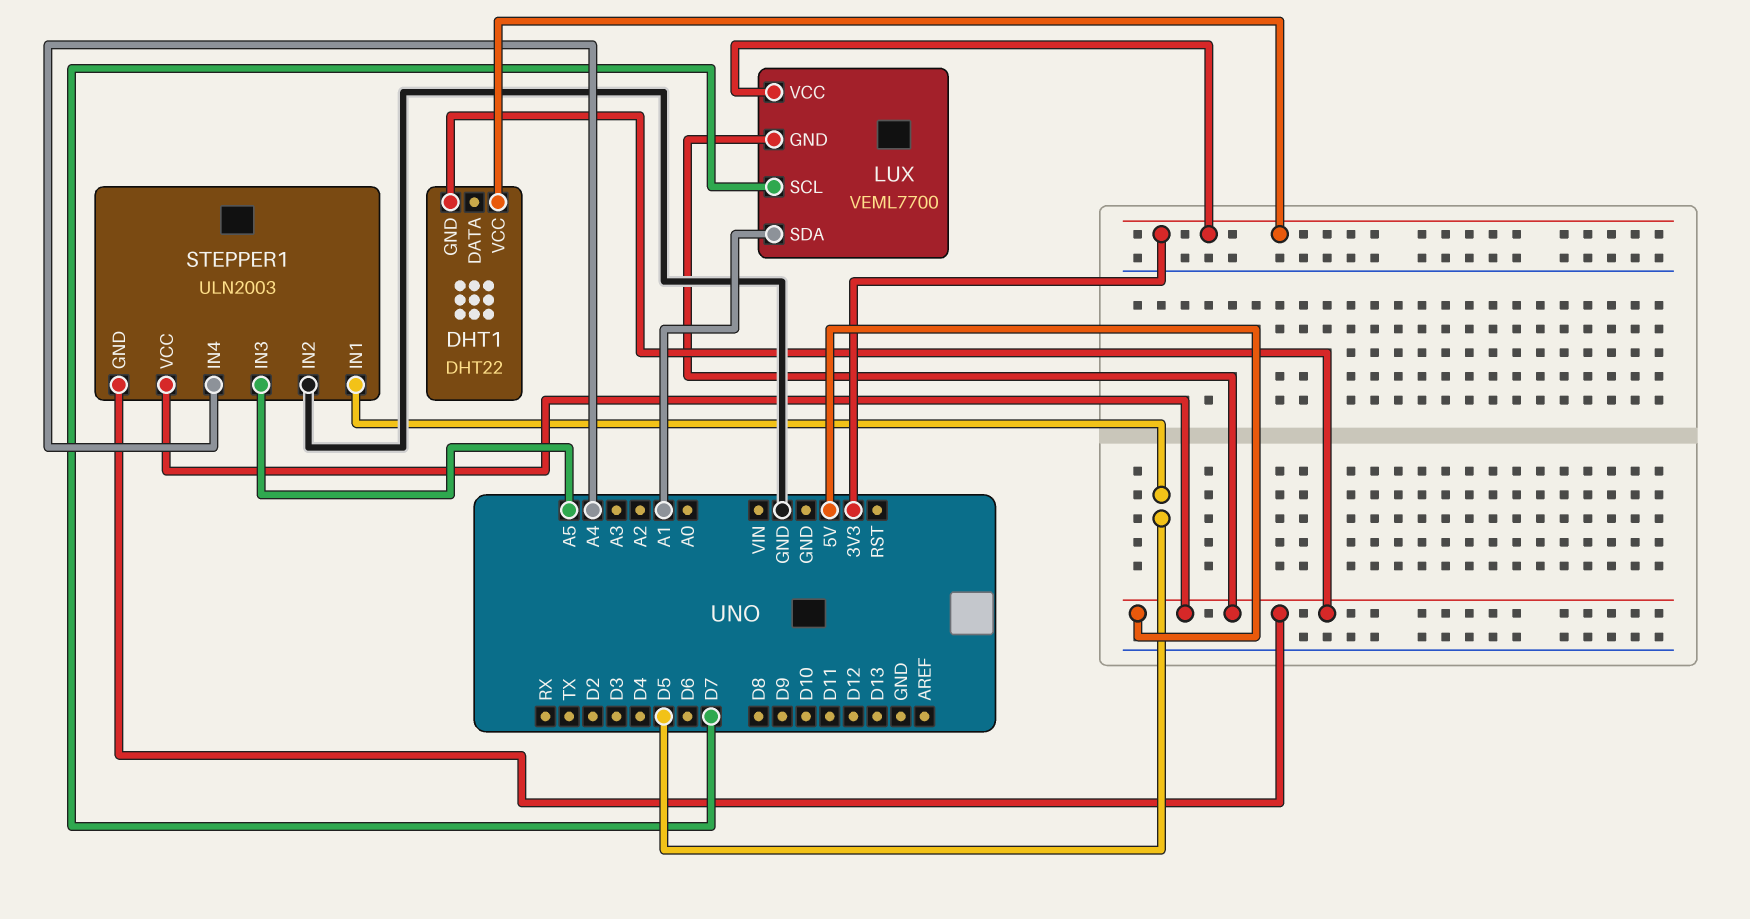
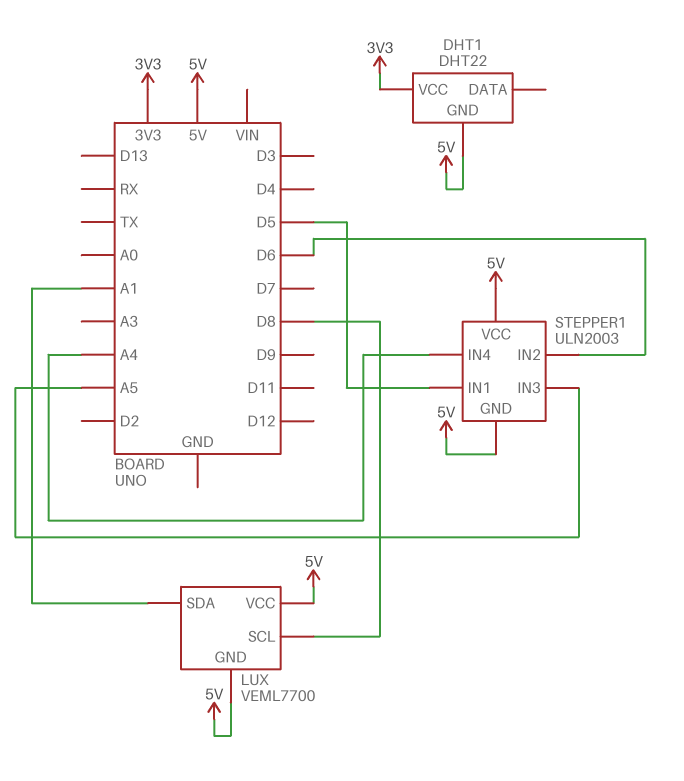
LUX pin SCL: D7 -> D8
LUX pin VCC: 3V3 -> 5V
STEPPER1 pin IN2: GND -> D6

